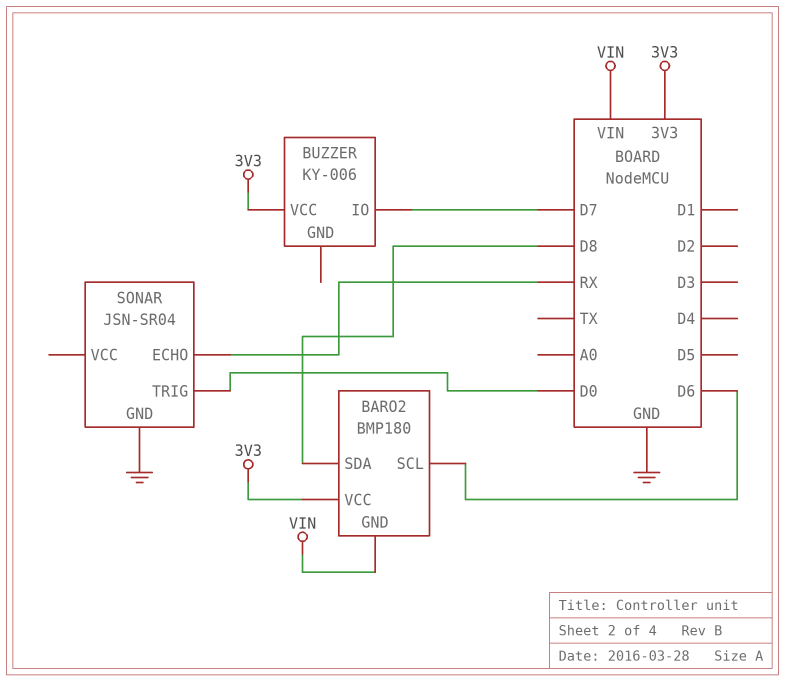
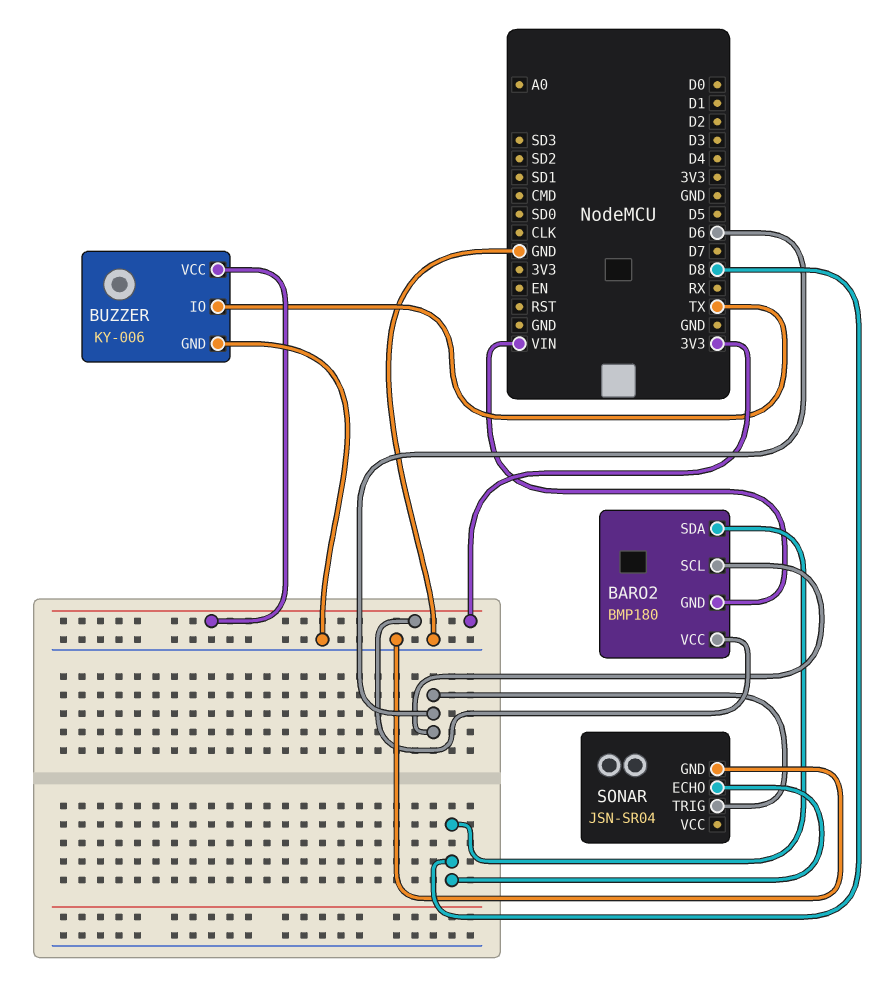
BUZZER pin GND: none -> GND
BUZZER pin IO: D7 -> TX
SONAR pin ECHO: RX -> D8
SONAR pin TRIG: D0 -> D6

